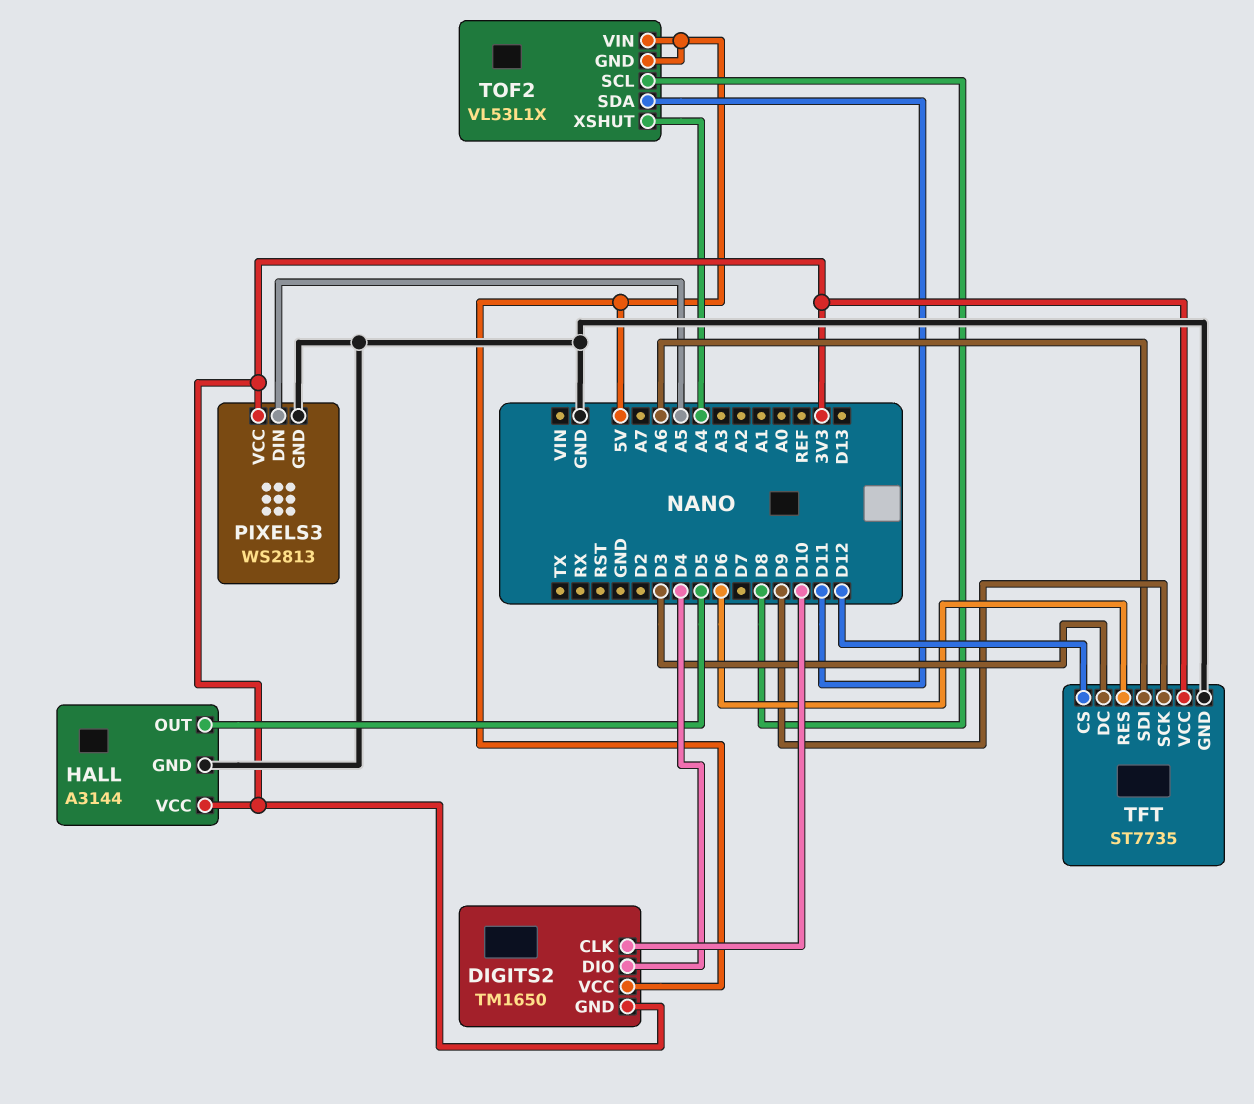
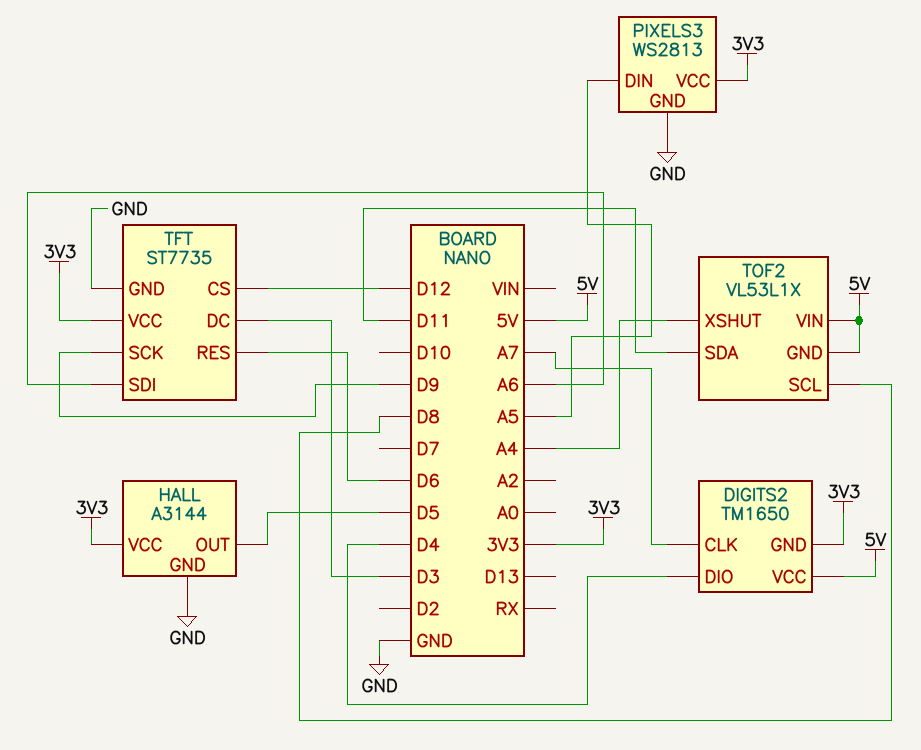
DIGITS2 pin CLK: D10 -> A7

